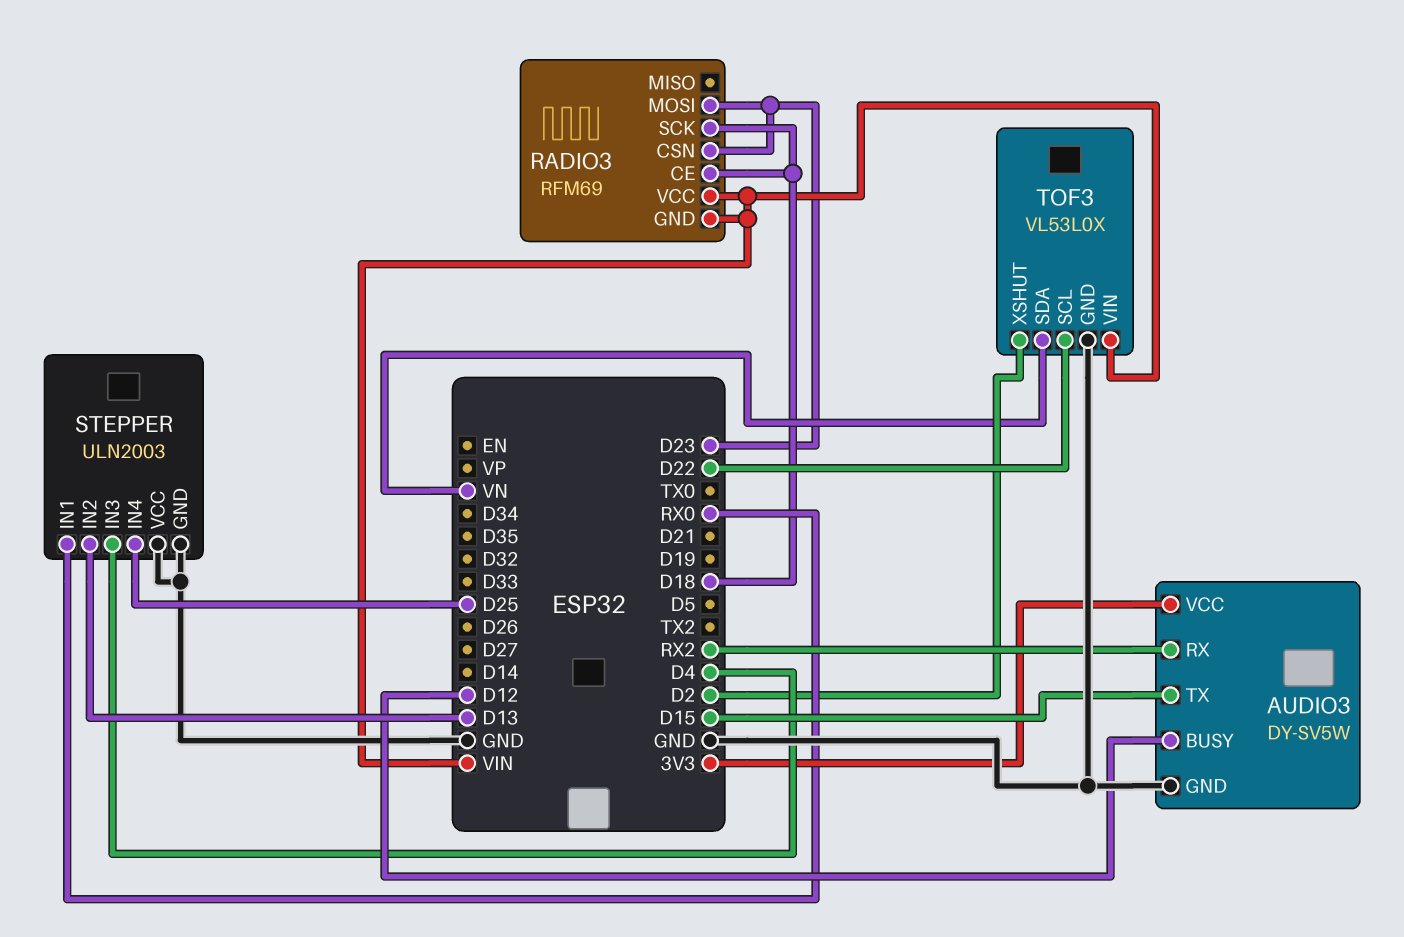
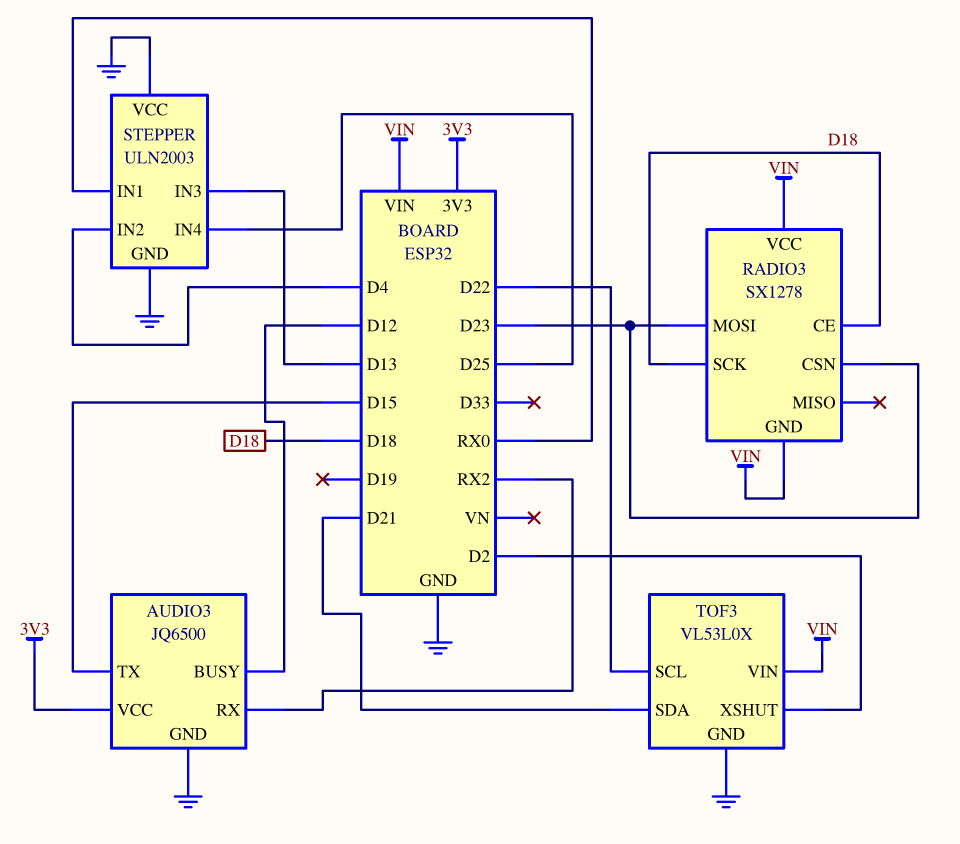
AUDIO3: DY-SV5W -> JQ6500
RADIO3: RFM69 -> SX1278
STEPPER pin IN2: D13 -> D4
STEPPER pin IN3: D4 -> D13
TOF3 pin SDA: VN -> D21

